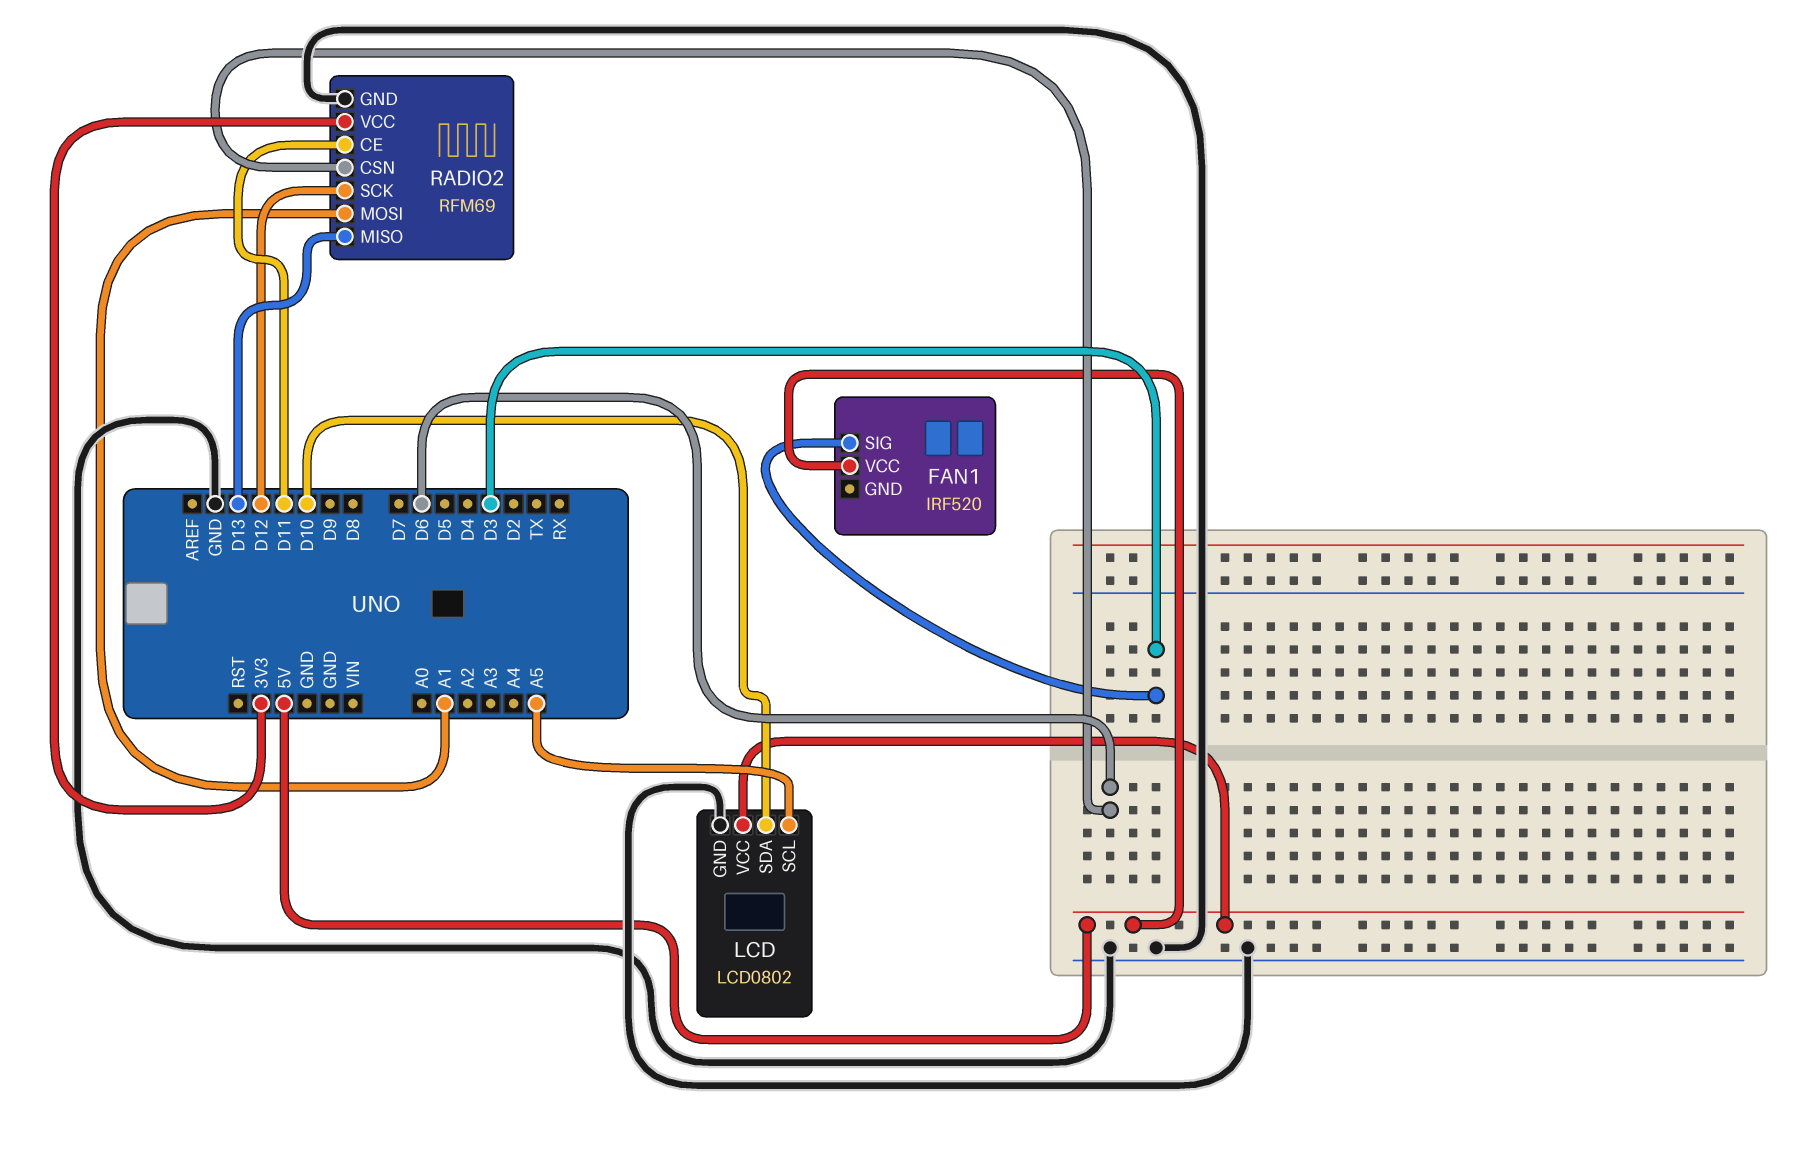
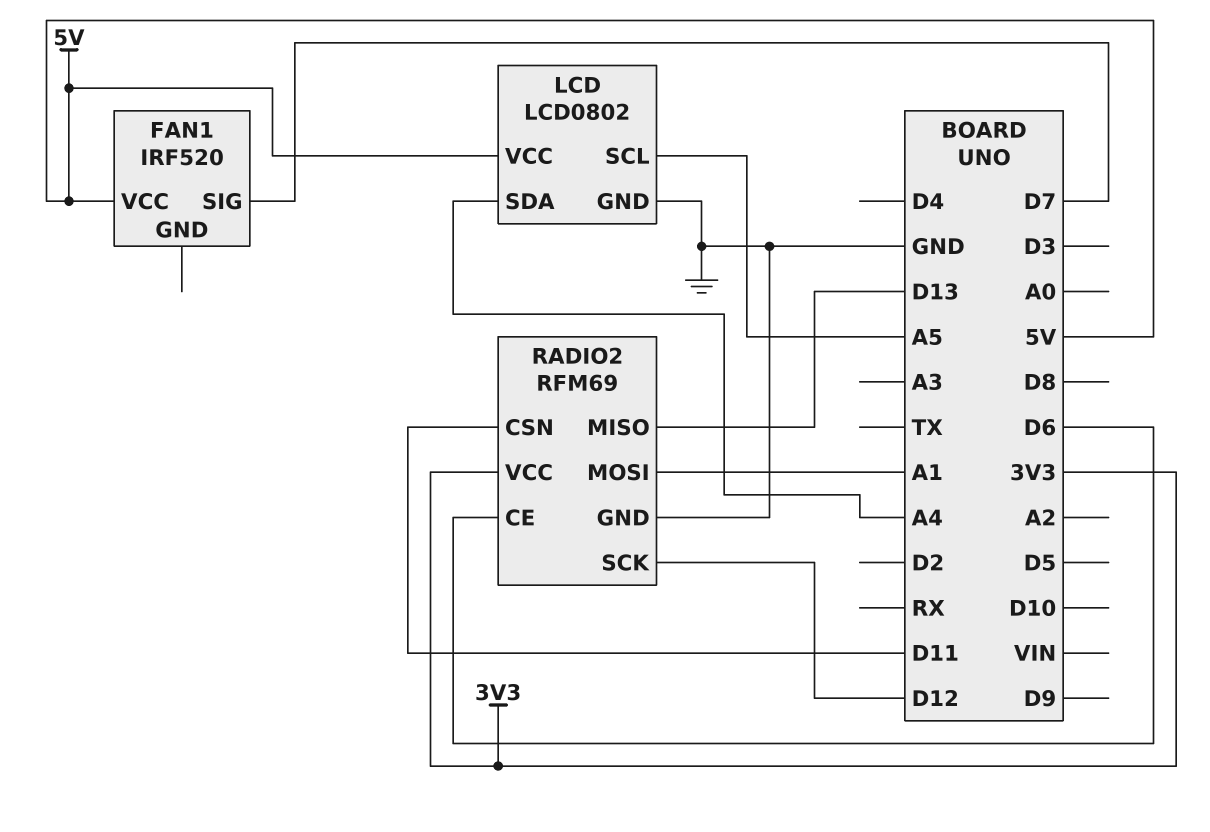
FAN1 pin SIG: D3 -> D7
LCD pin SDA: D10 -> A4
RADIO2 pin CE: D11 -> D6
RADIO2 pin CSN: D6 -> D11

